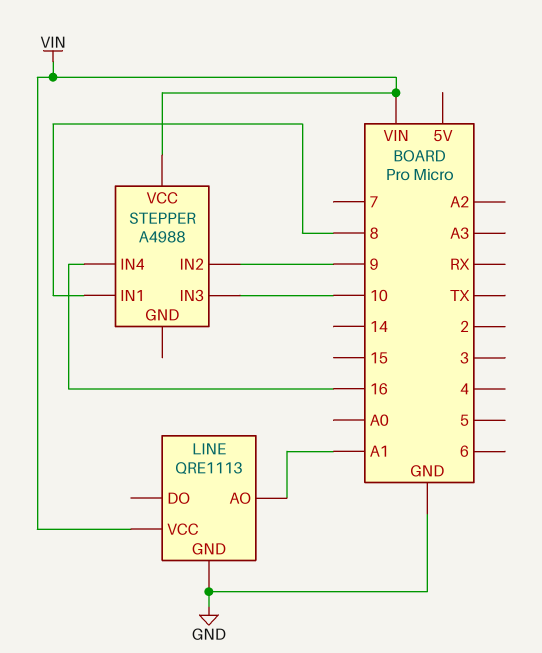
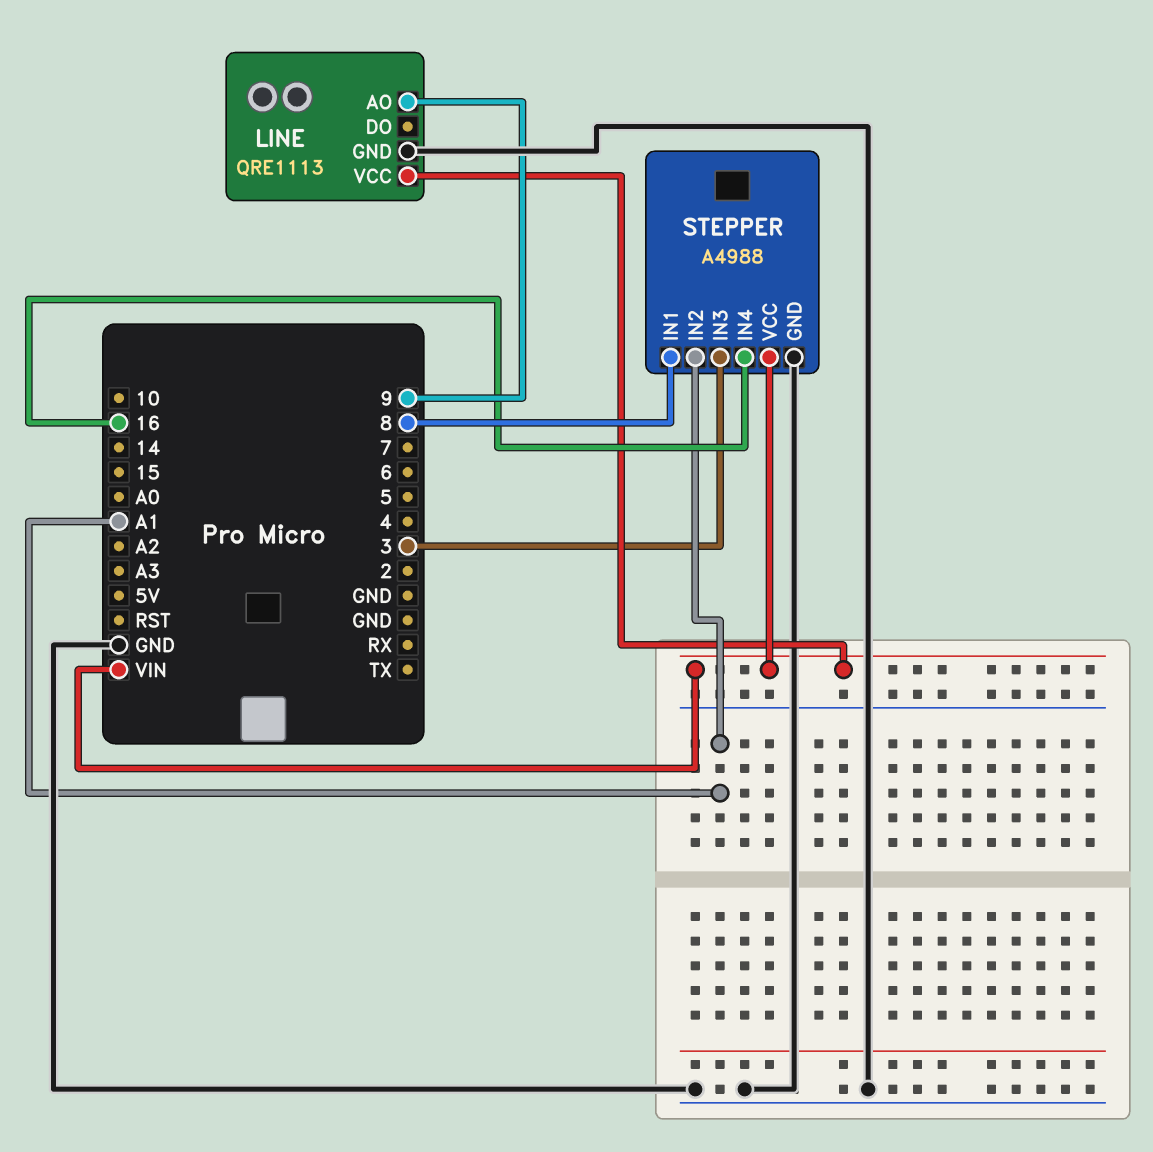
LINE pin AO: A1 -> 9
STEPPER pin GND: none -> GND
STEPPER pin IN2: 9 -> A1
STEPPER pin IN3: 10 -> 3

